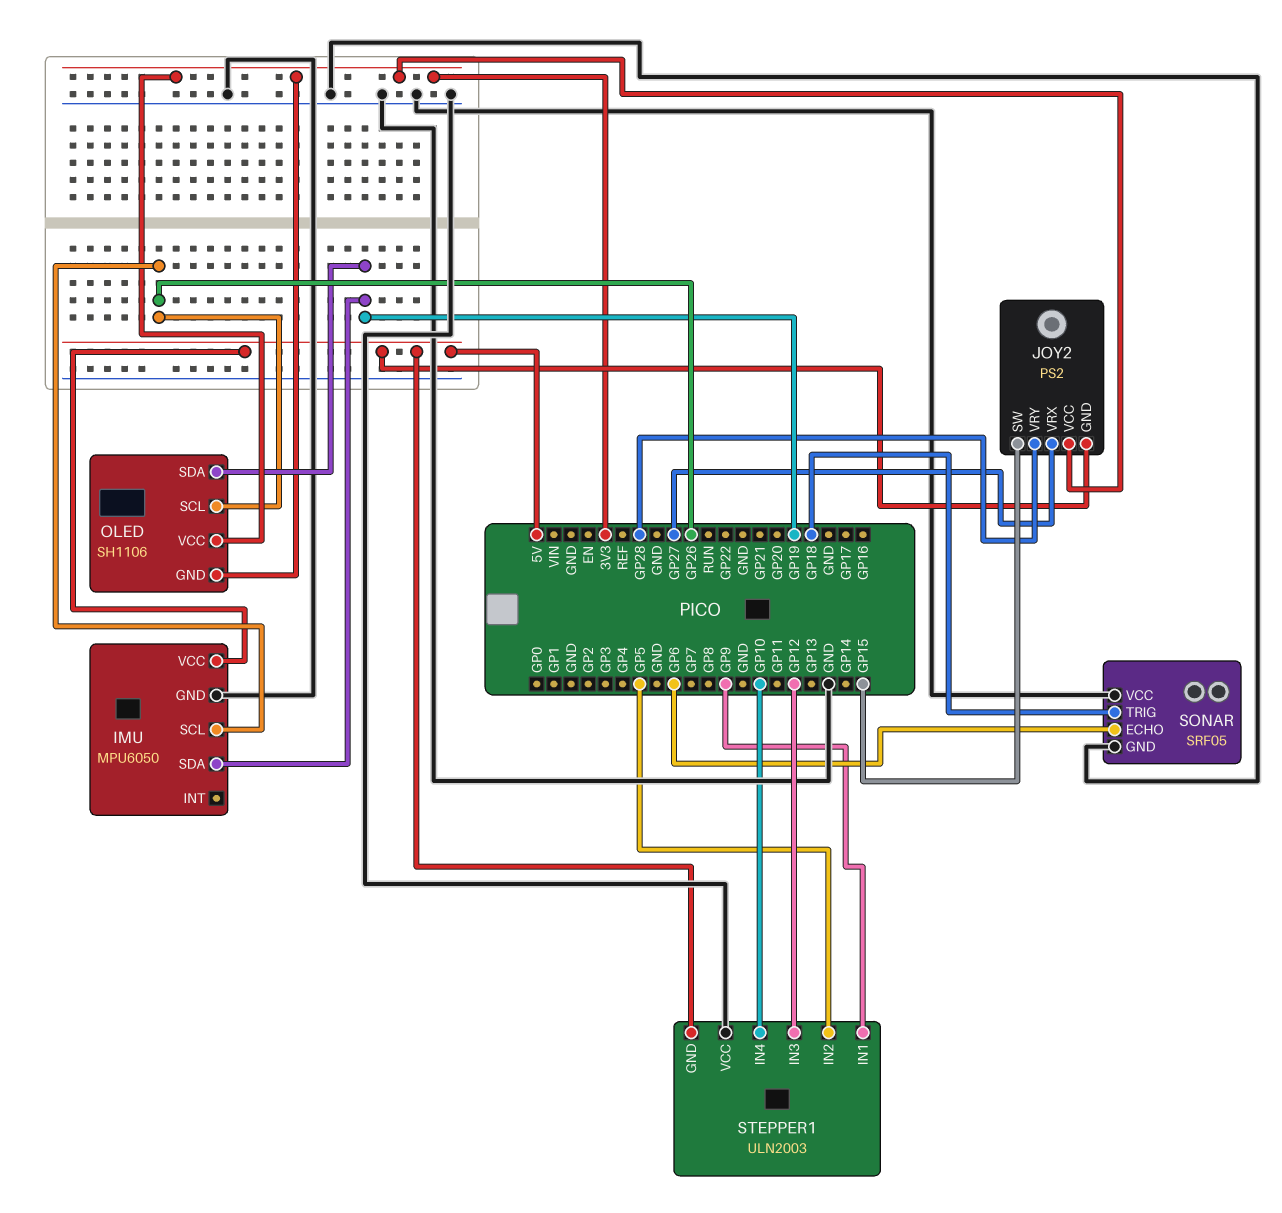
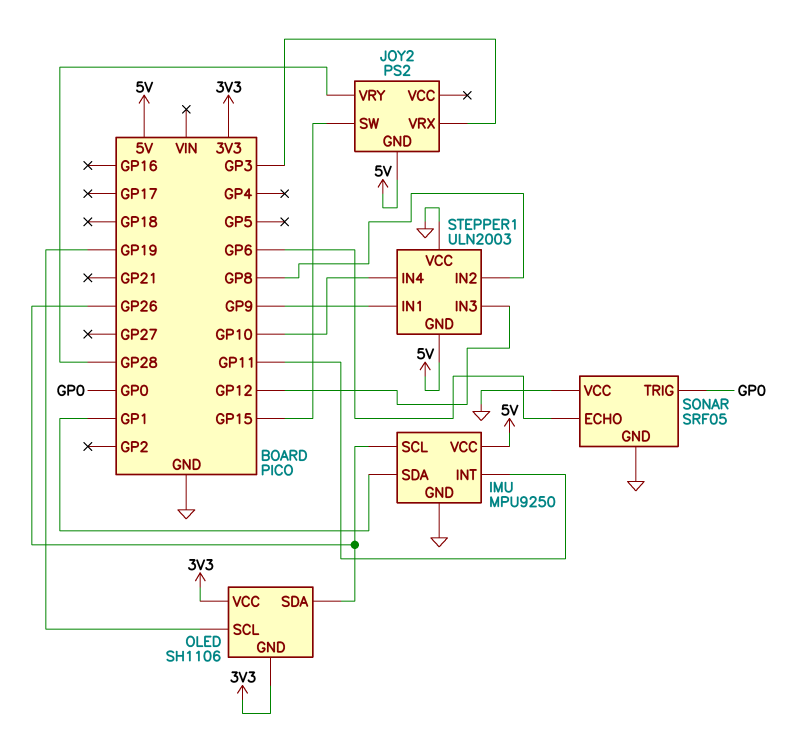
IMU: MPU6050 -> MPU9250
IMU pin INT: none -> GP11
IMU pin SDA: GP19 -> GP1
JOY2 pin VCC: 3V3 -> none
JOY2 pin VRX: GP27 -> GP3
OLED pin SCL: GP26 -> GP19
OLED pin SDA: GP19 -> GP26
SONAR pin TRIG: GP18 -> GP0
STEPPER1 pin IN2: GP5 -> GP8

